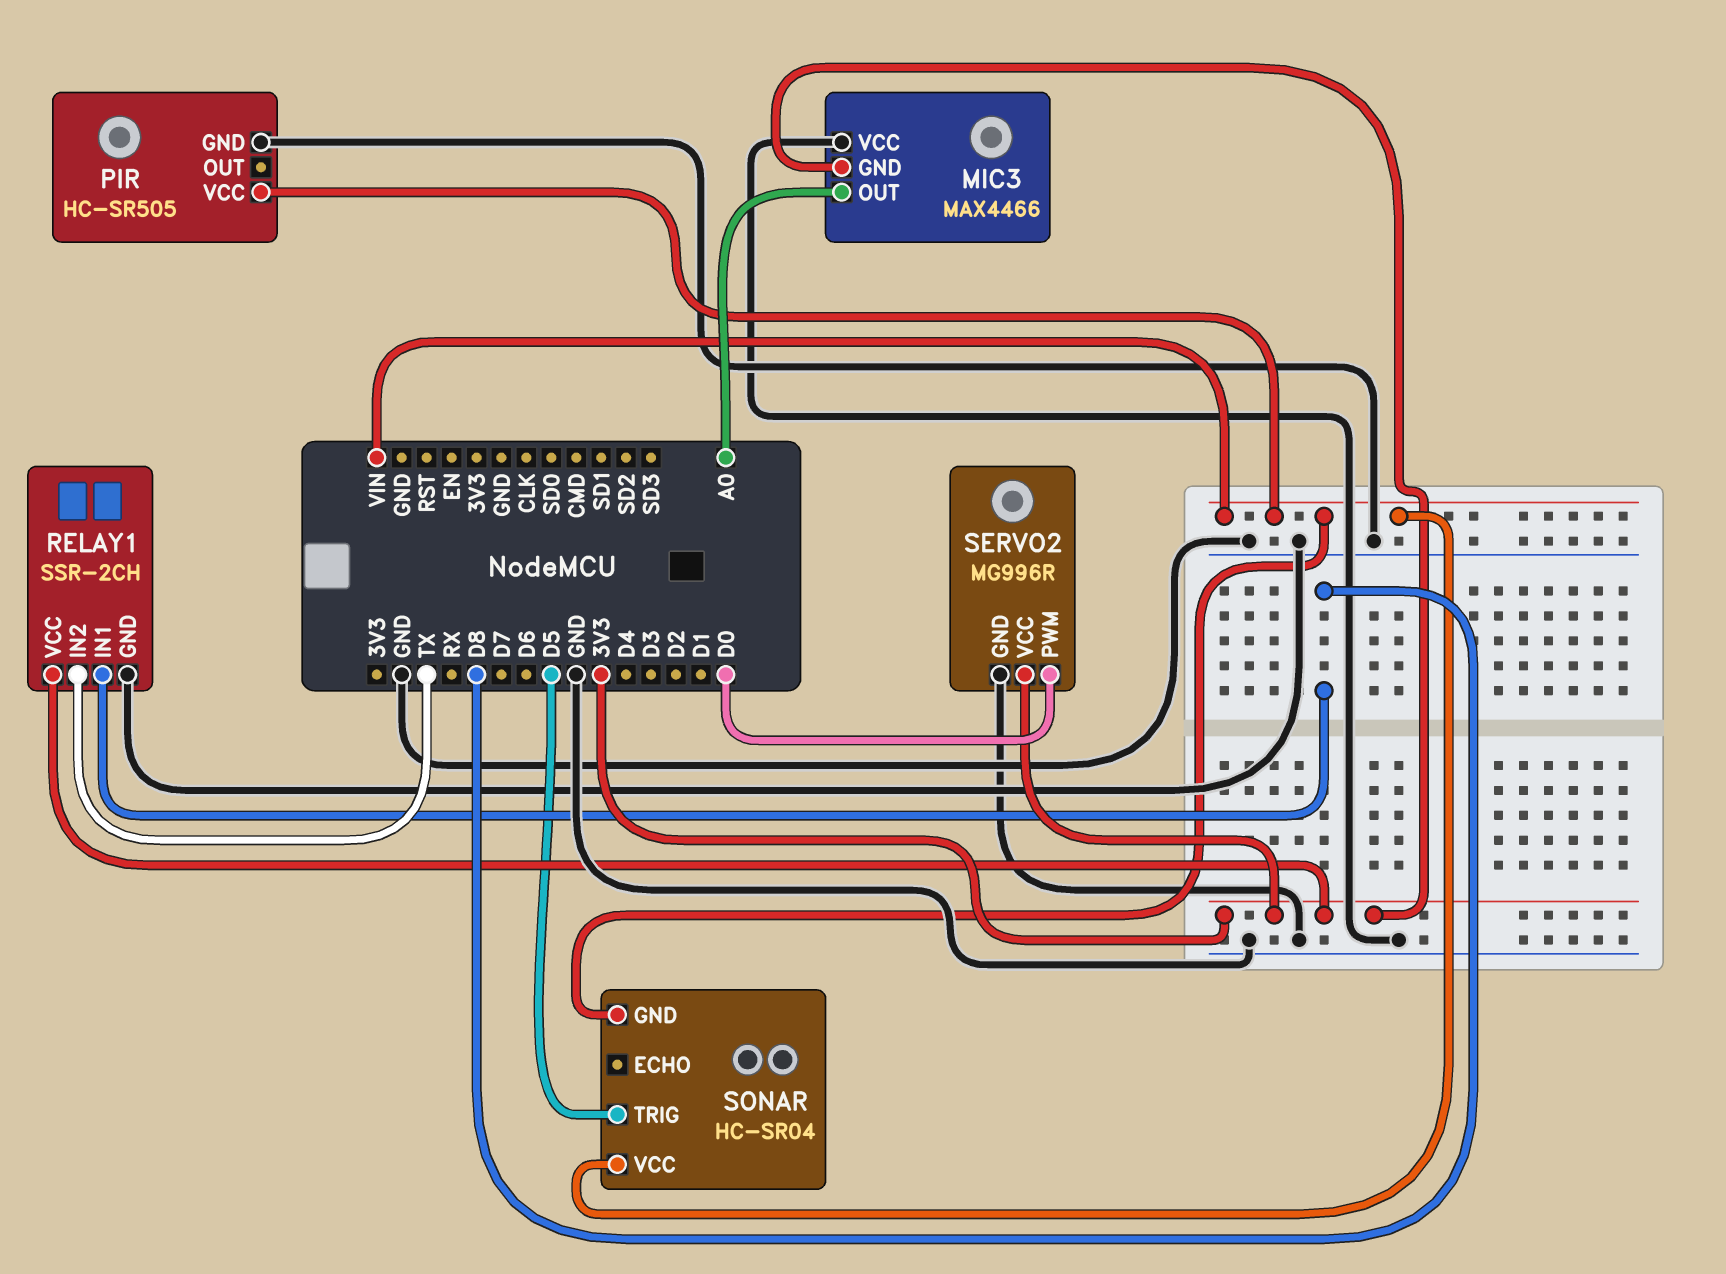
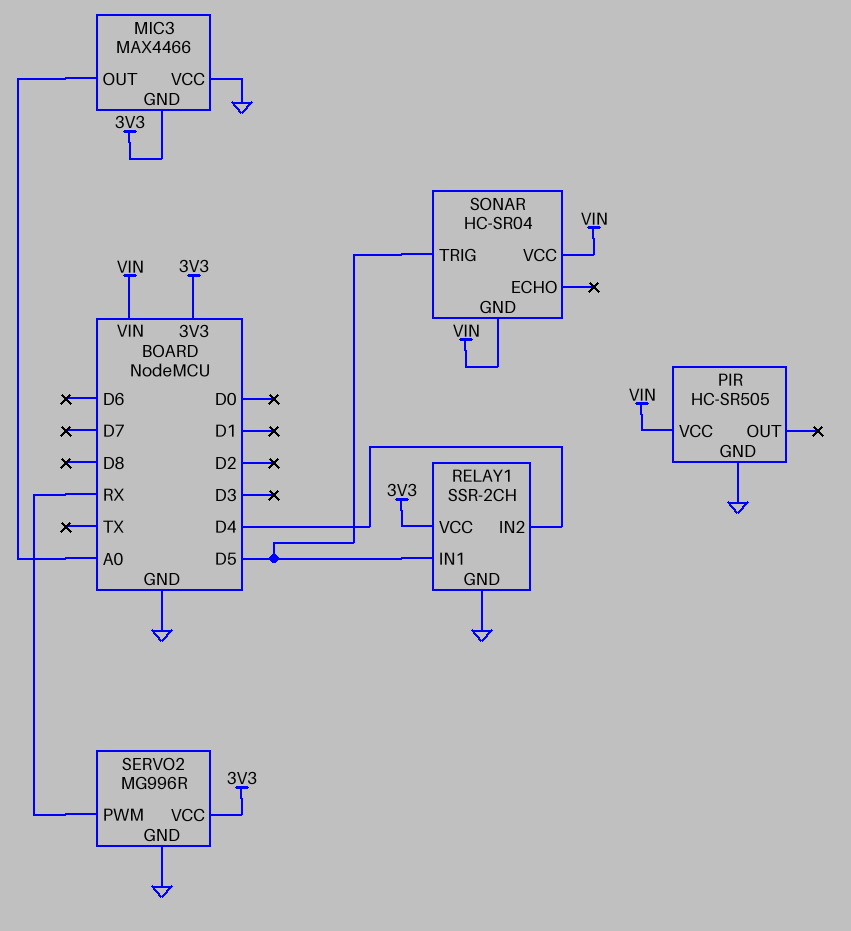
RELAY1 pin IN1: D8 -> D5
RELAY1 pin IN2: TX -> D4
SERVO2 pin PWM: D0 -> RX

